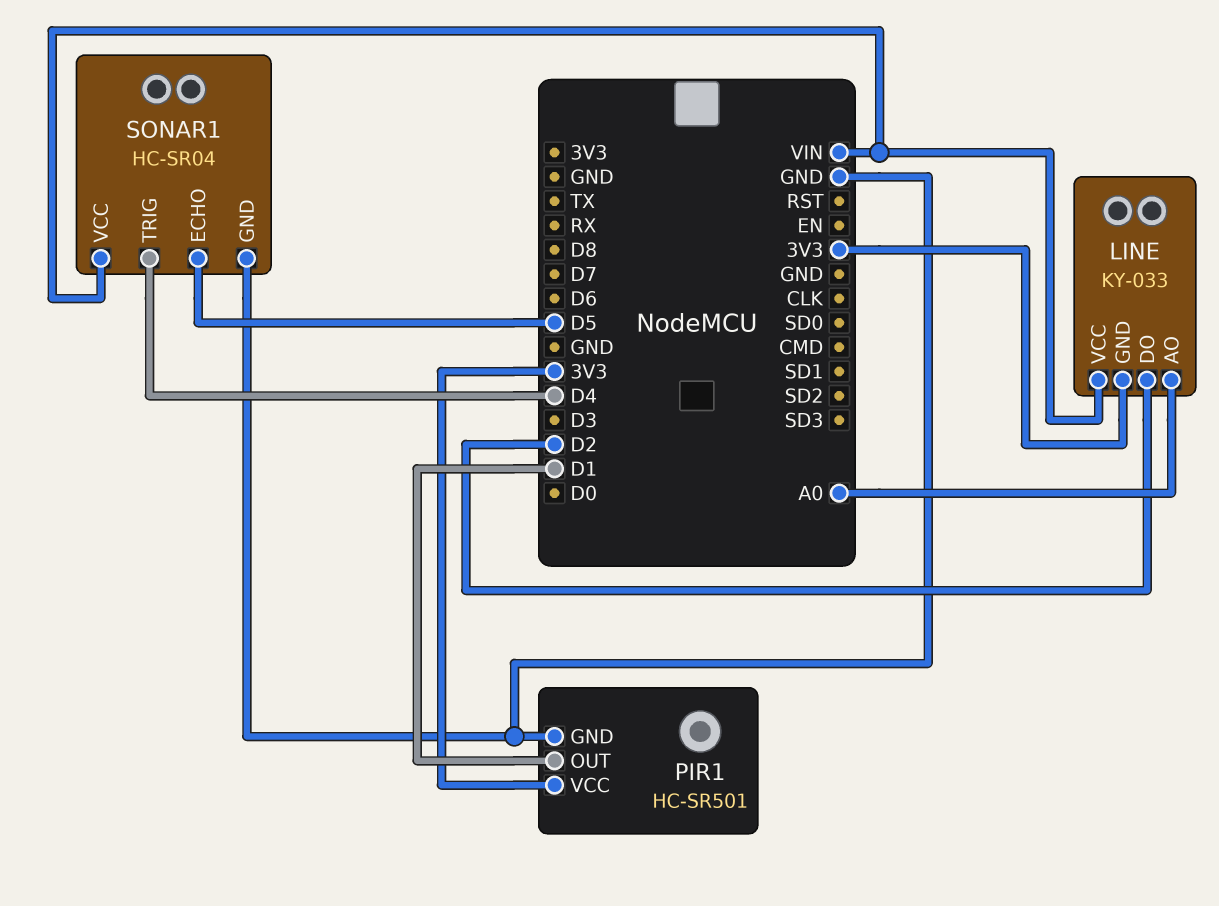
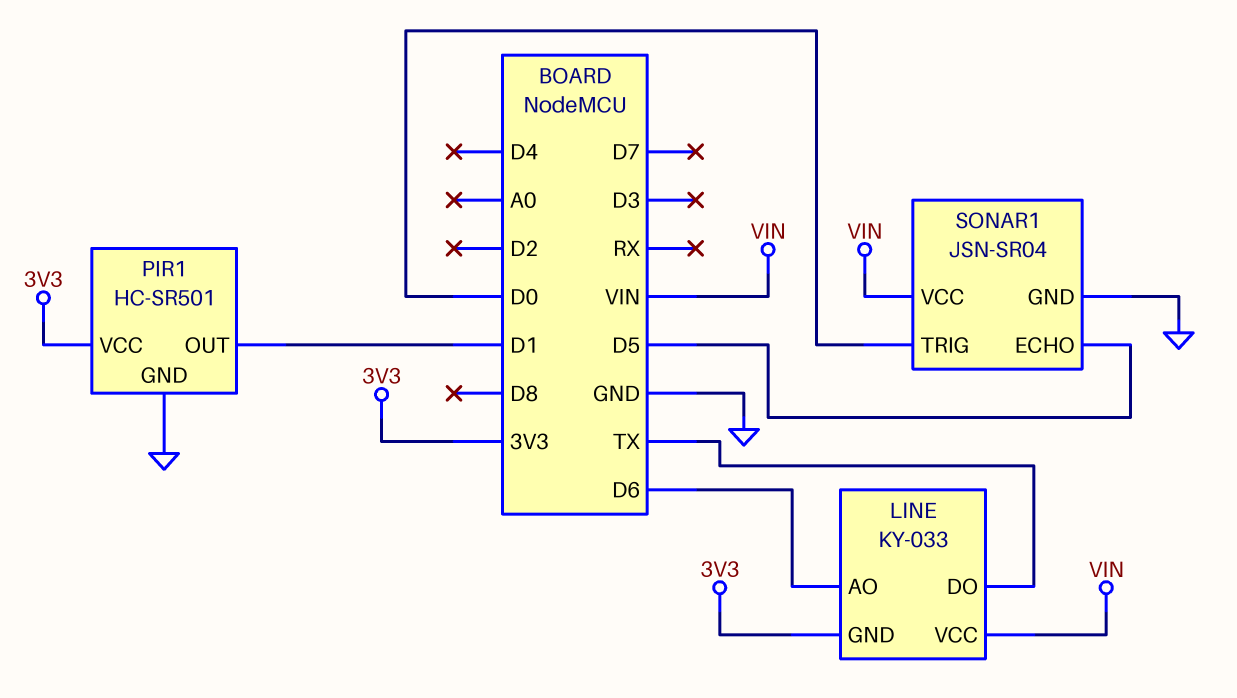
LINE pin AO: A0 -> D6
LINE pin DO: D2 -> TX
SONAR1: HC-SR04 -> JSN-SR04
SONAR1 pin TRIG: D4 -> D0

